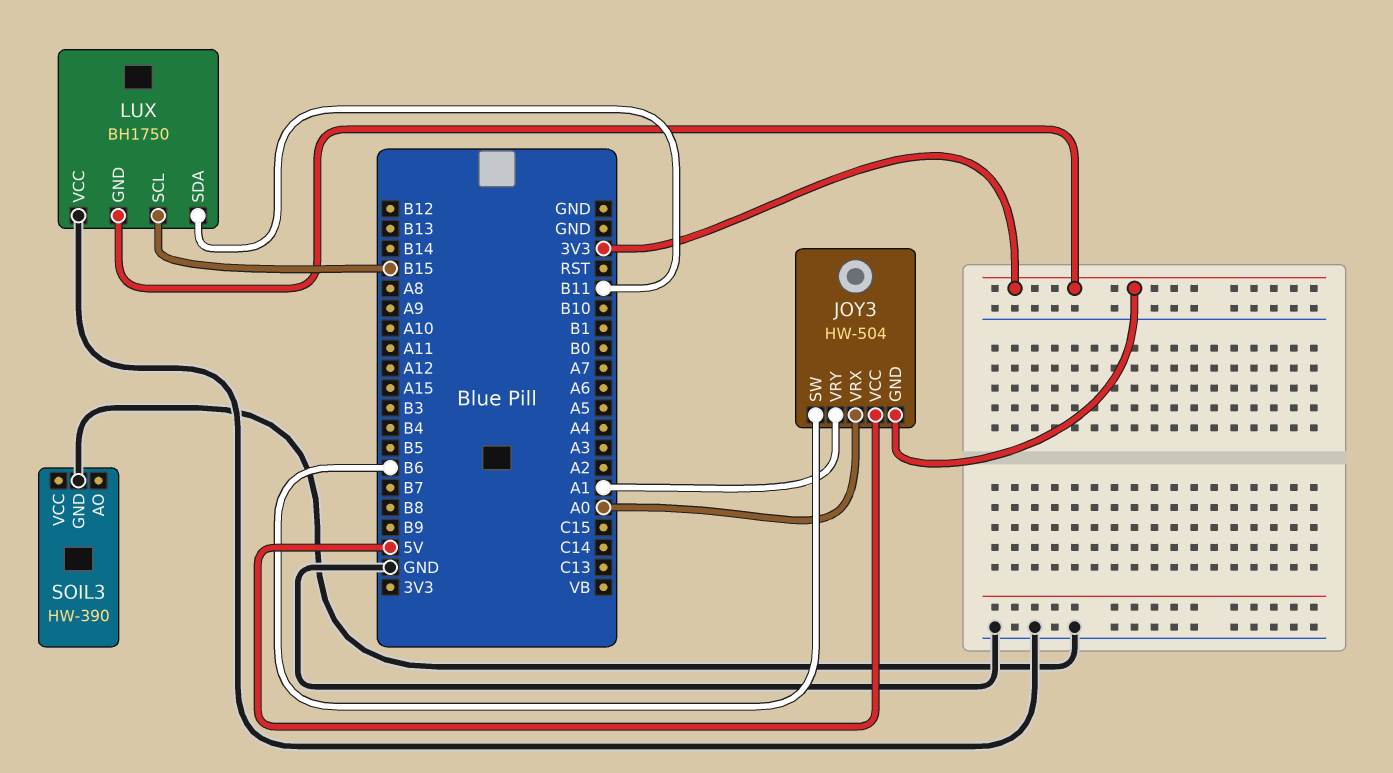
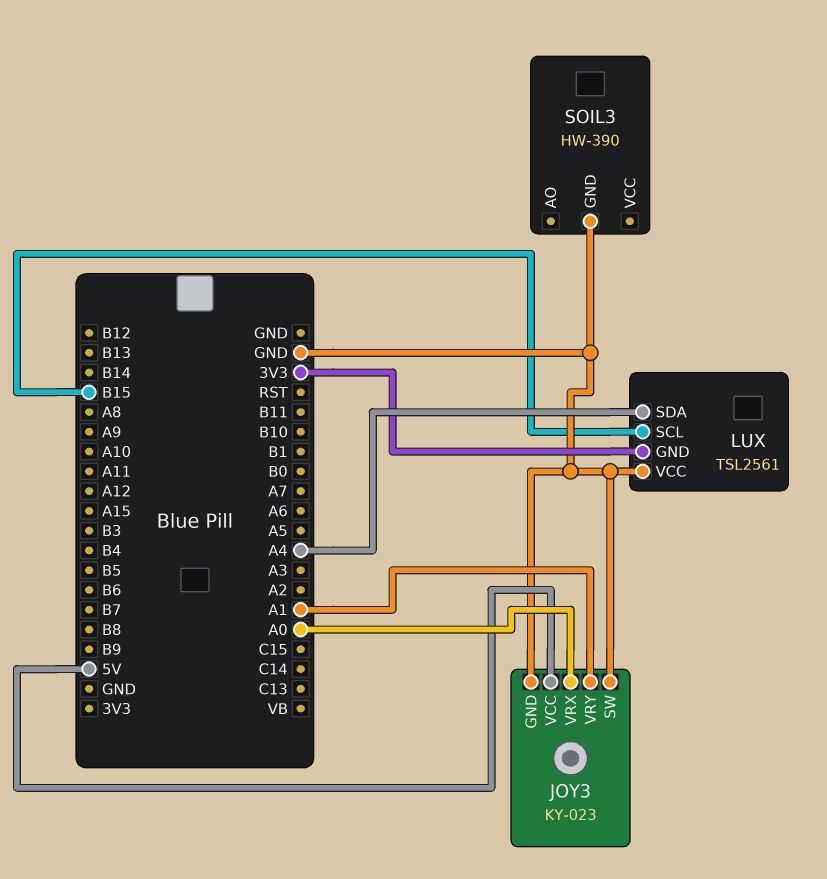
JOY3: HW-504 -> KY-023
JOY3 pin GND: 3V3 -> GND
JOY3 pin SW: B6 -> GND
LUX: BH1750 -> TSL2561
LUX pin SDA: B11 -> A4

